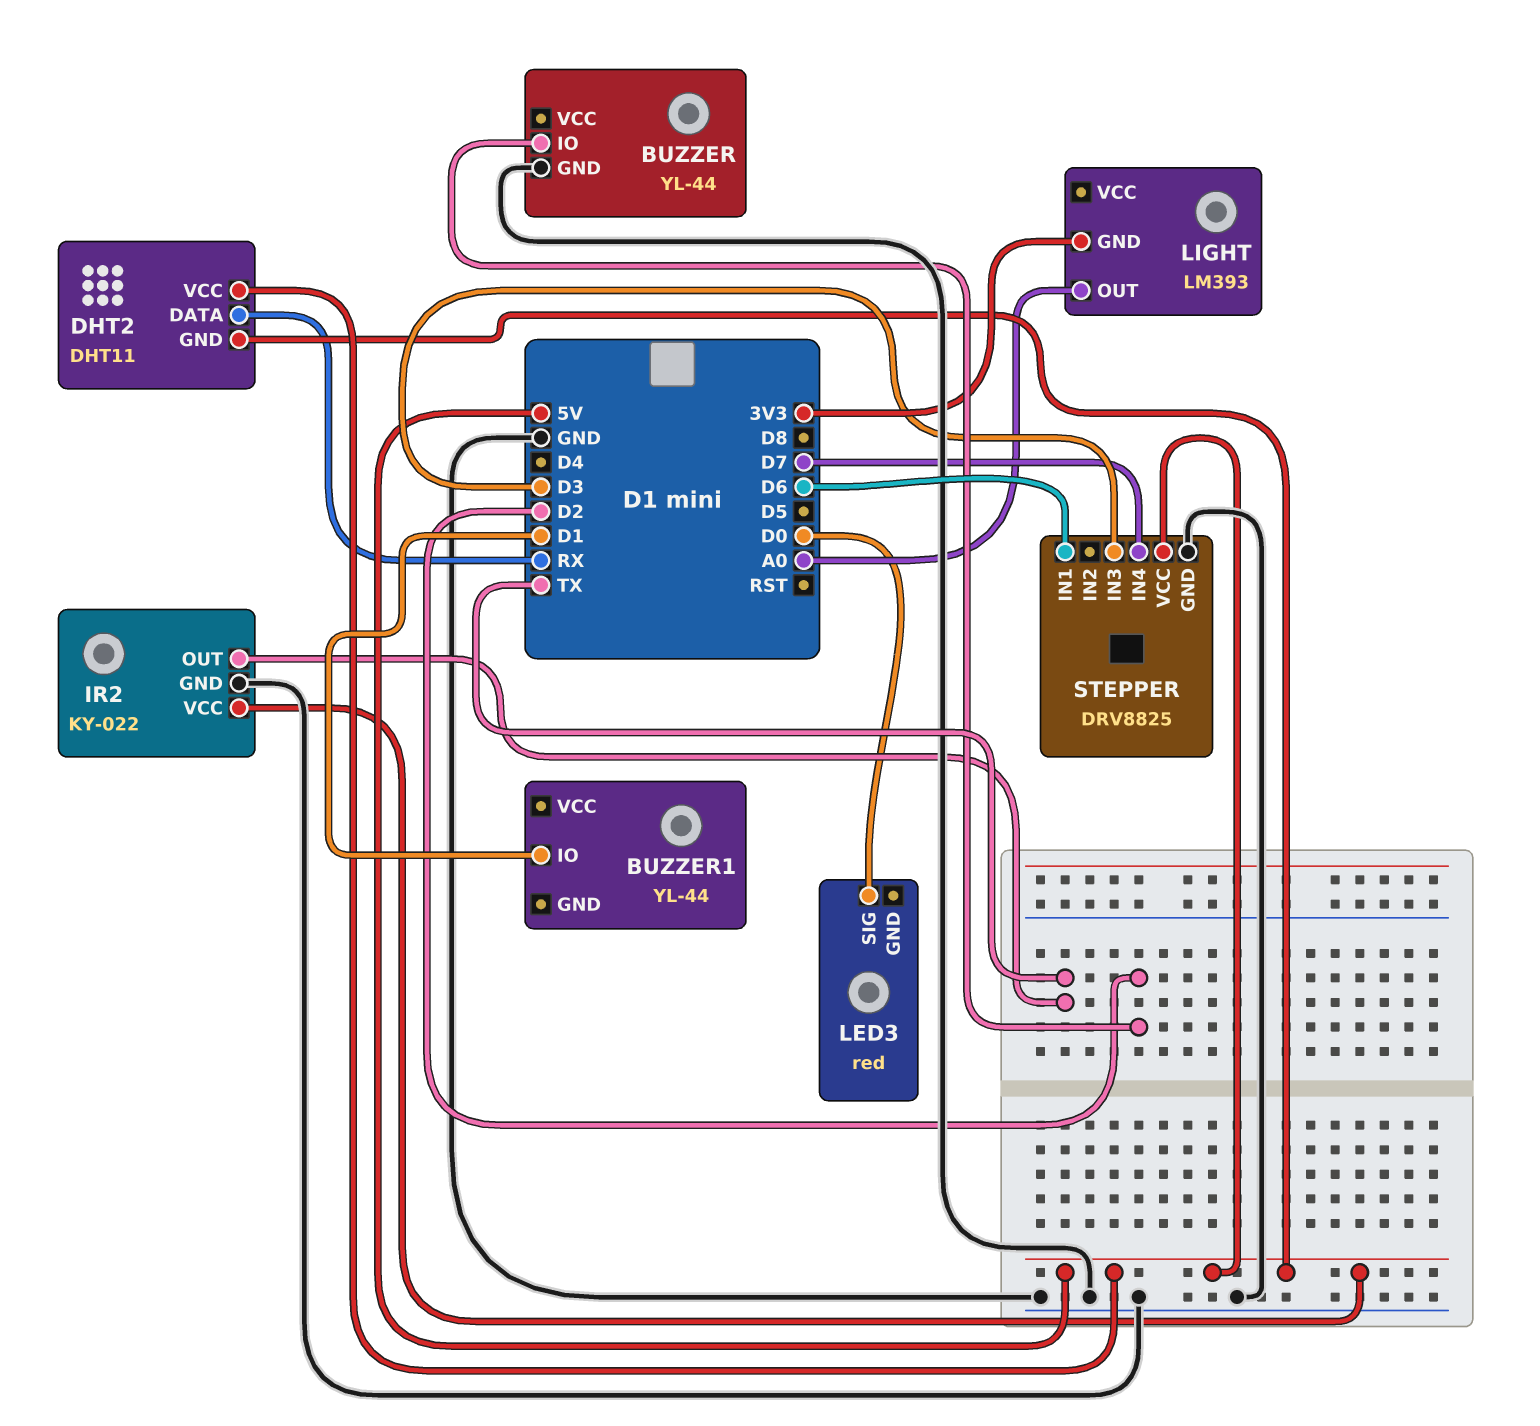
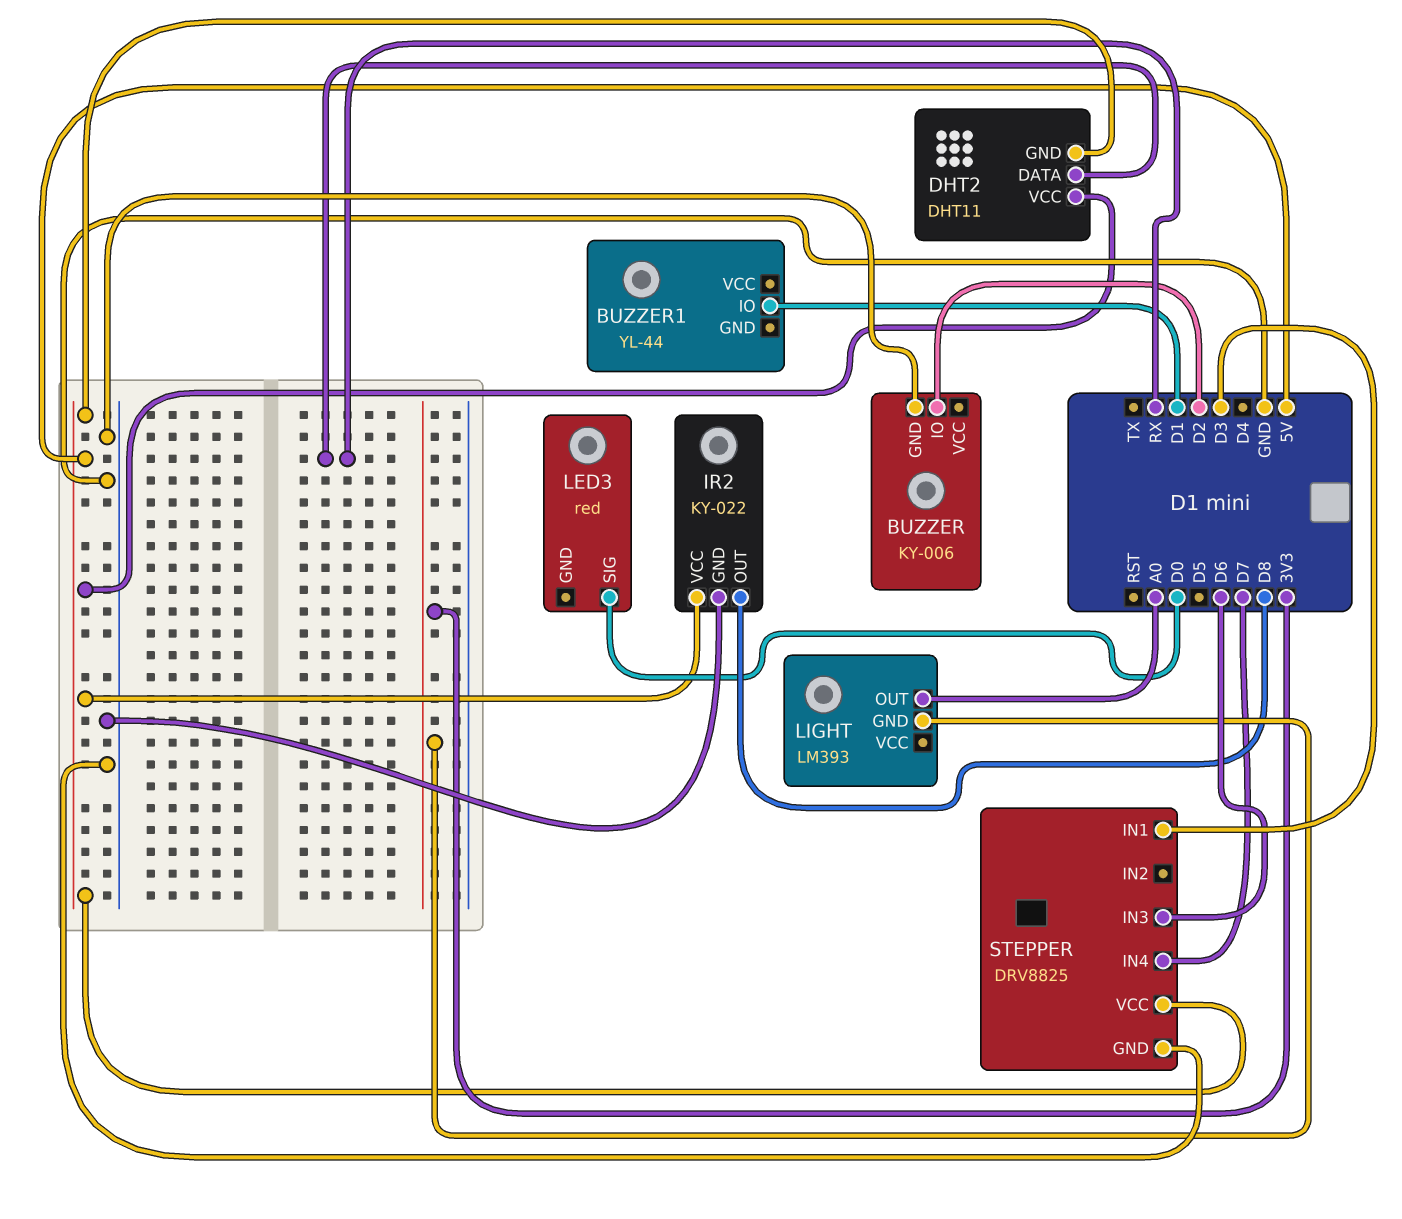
BUZZER: YL-44 -> KY-006
IR2 pin OUT: TX -> D8
STEPPER pin IN1: D6 -> D3
STEPPER pin IN3: D3 -> D6

